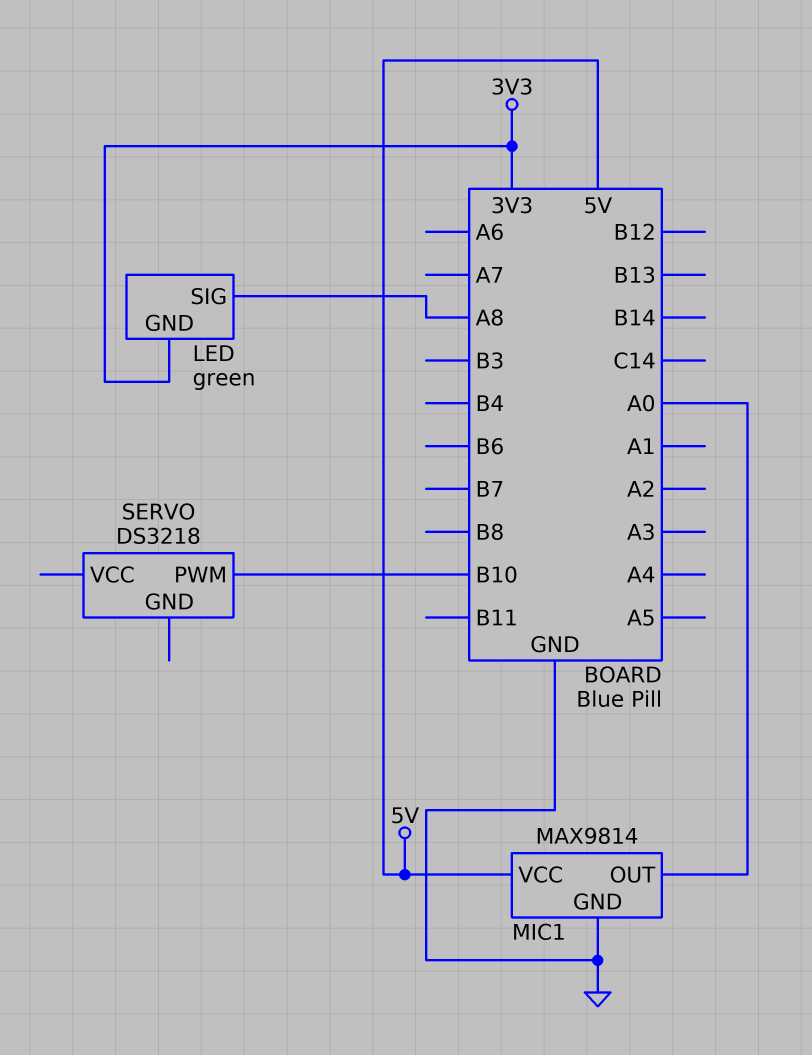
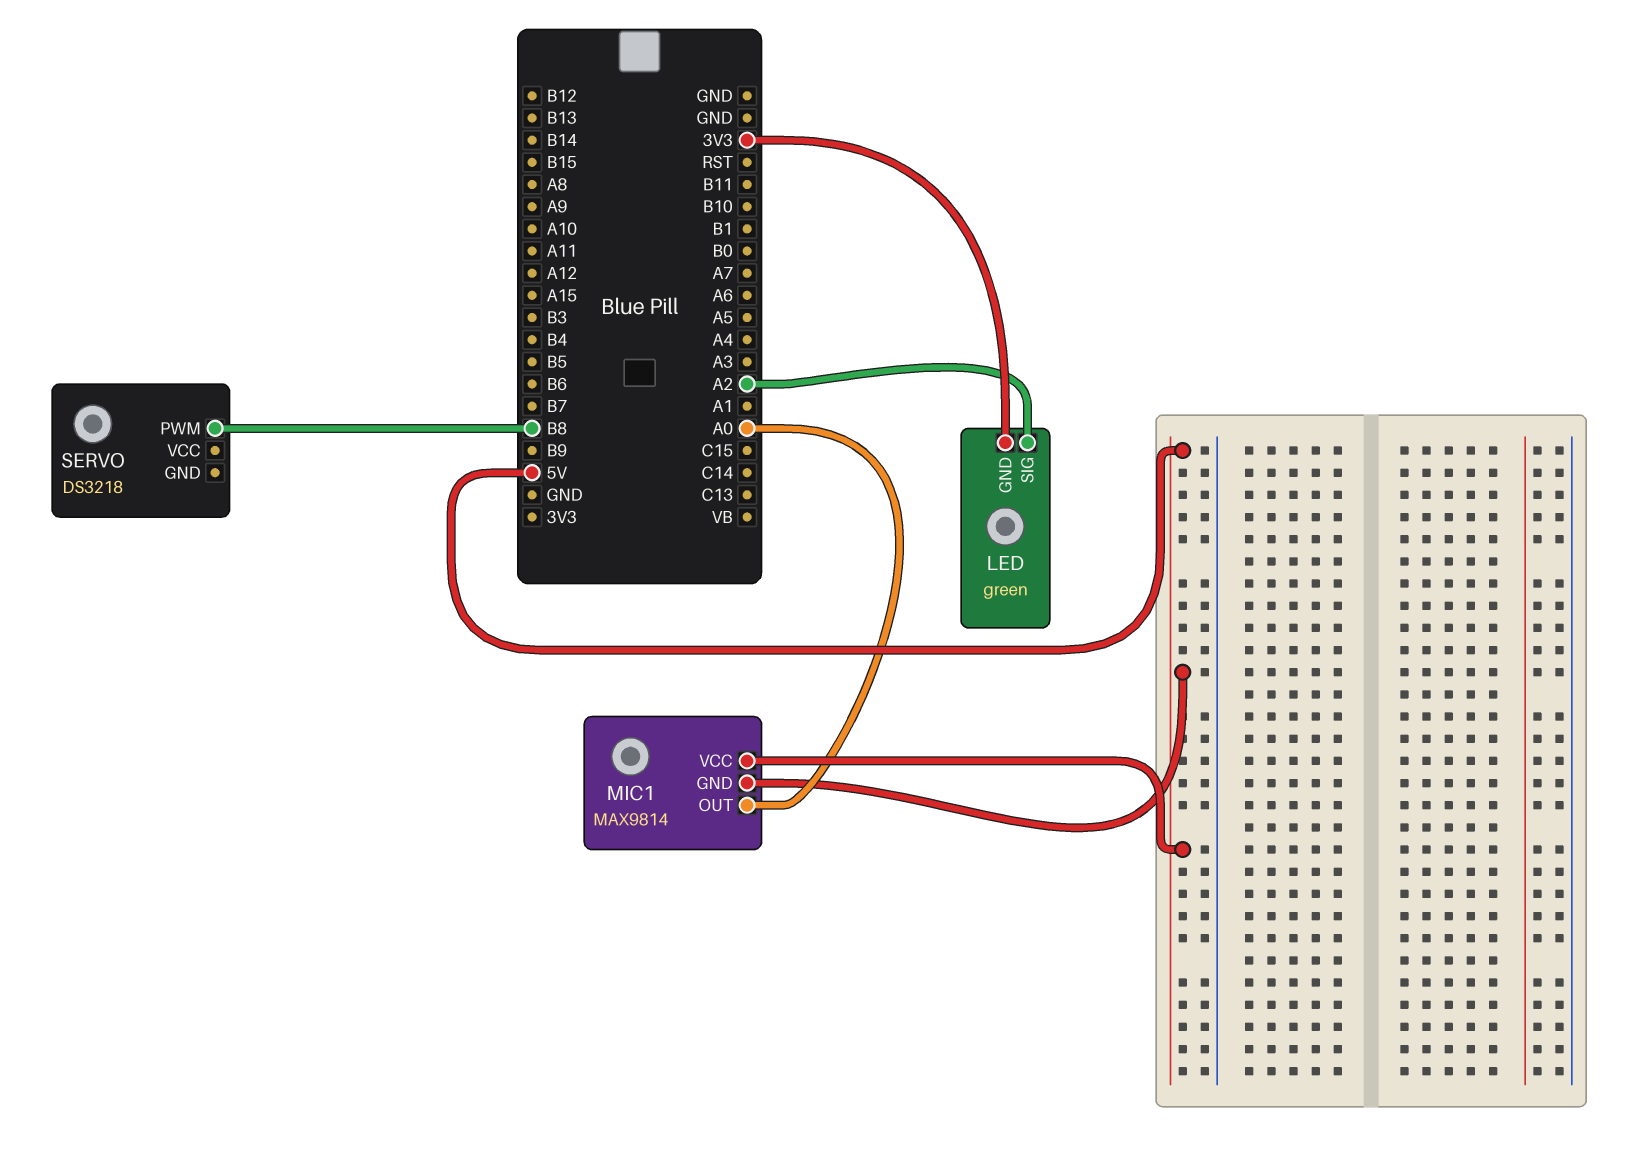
LED pin SIG: A8 -> A2
MIC1 pin GND: GND -> 5V
SERVO pin PWM: B10 -> B8

